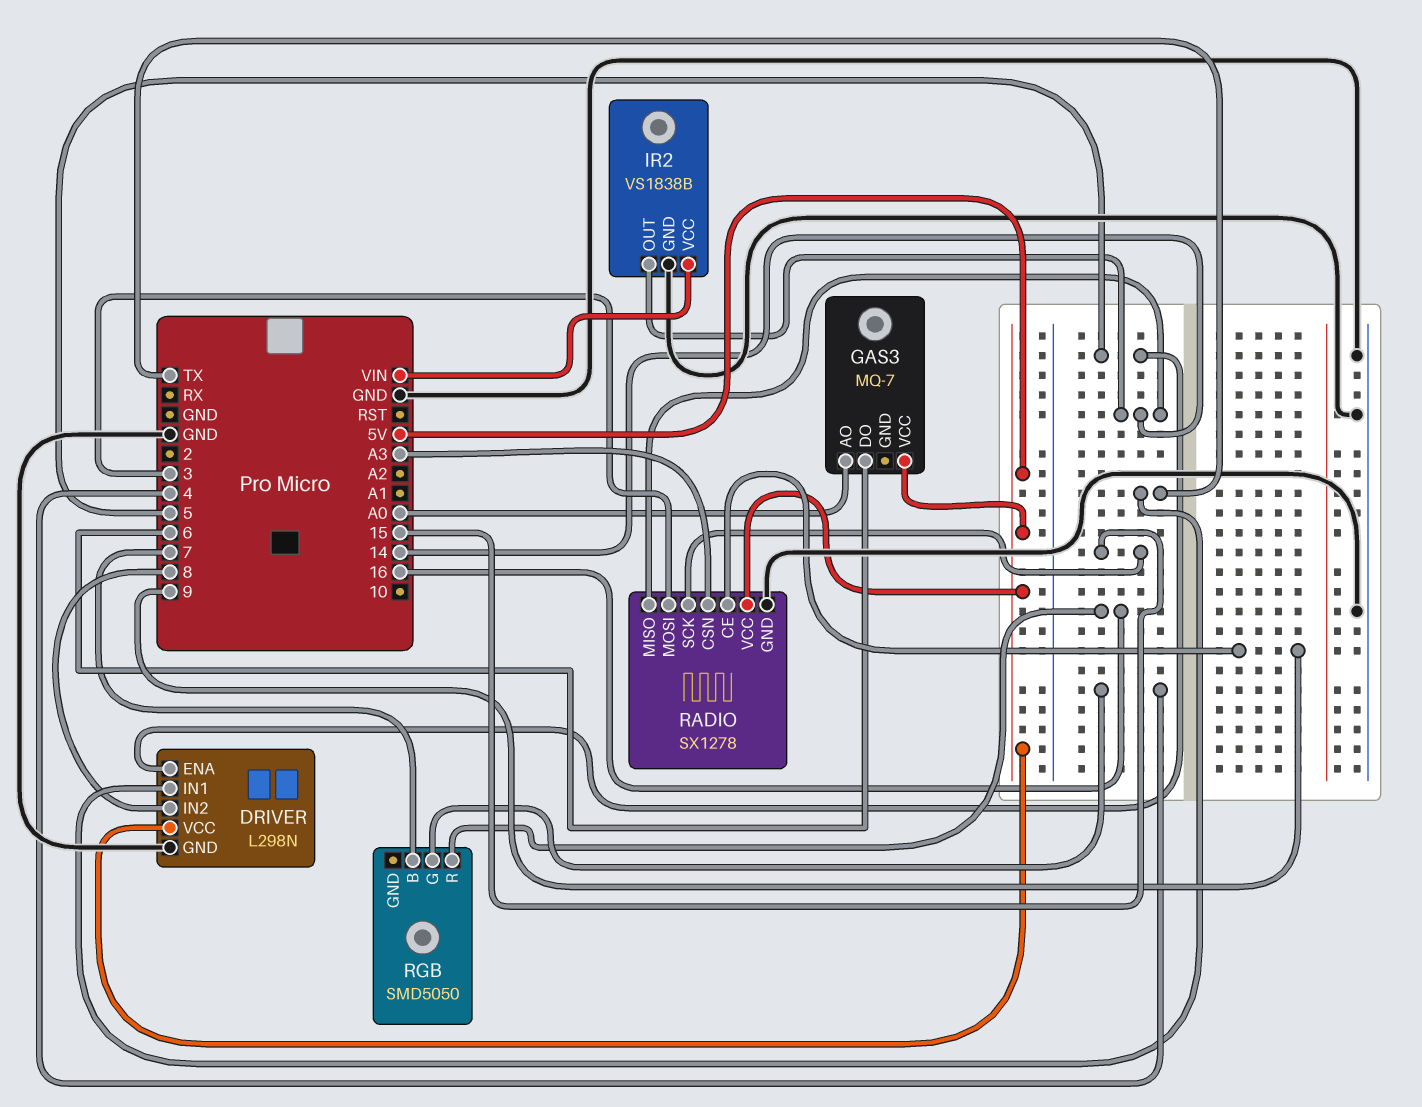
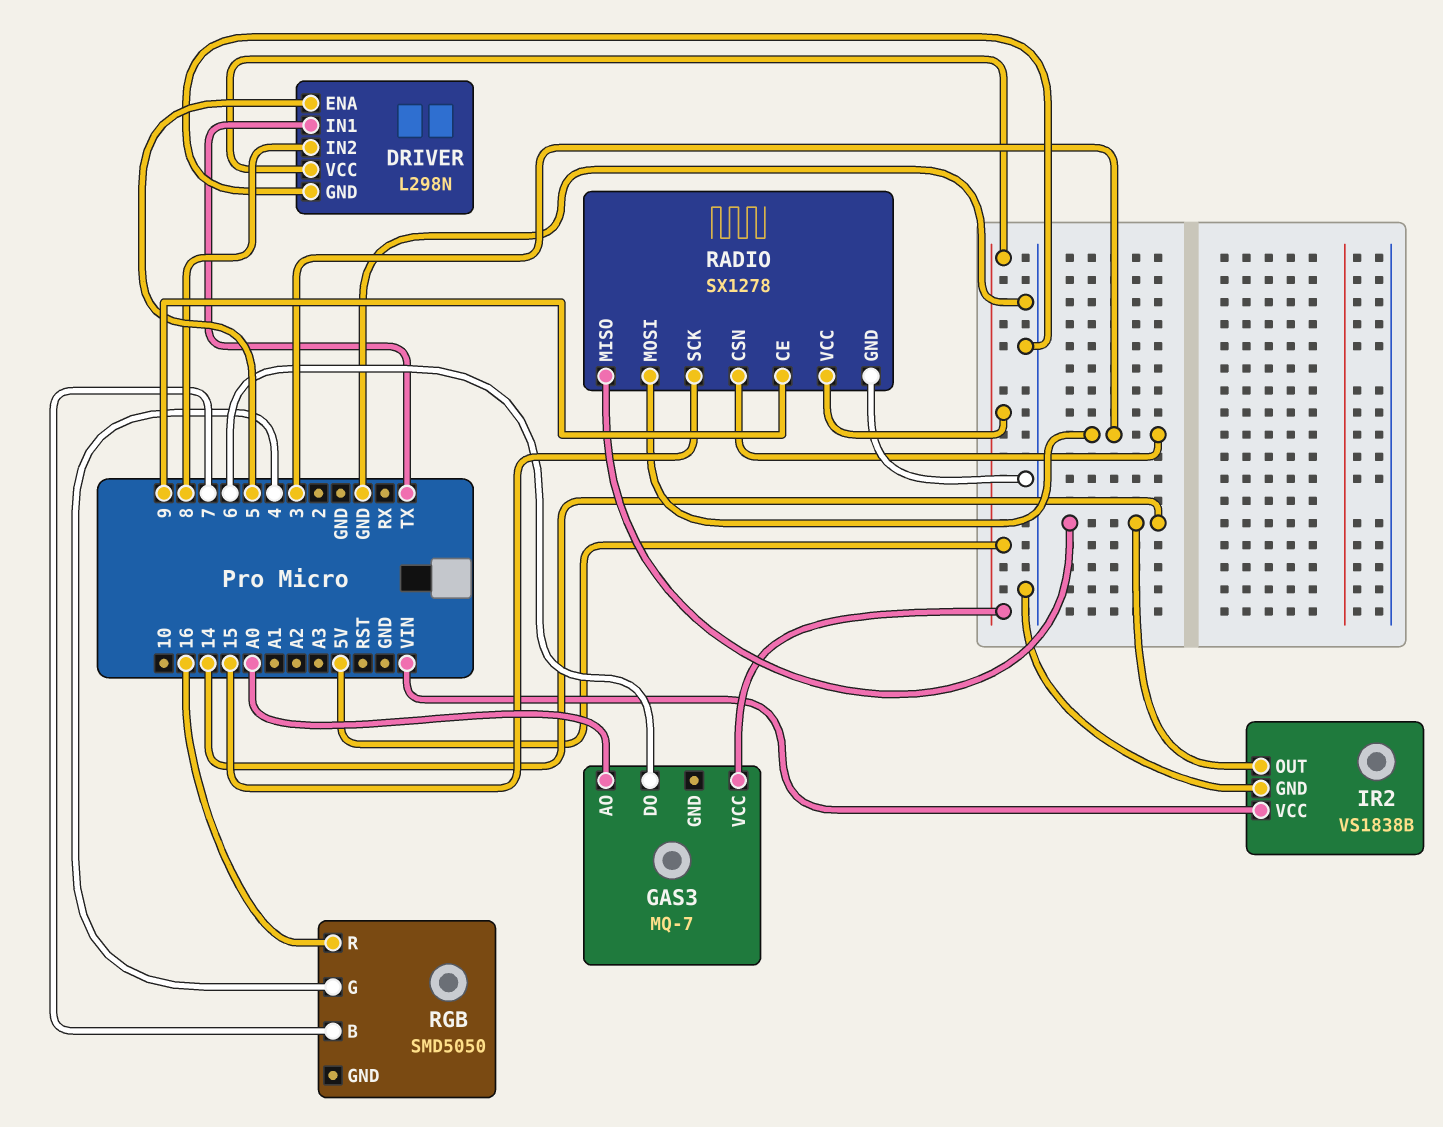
RADIO pin CSN: A3 -> 3

